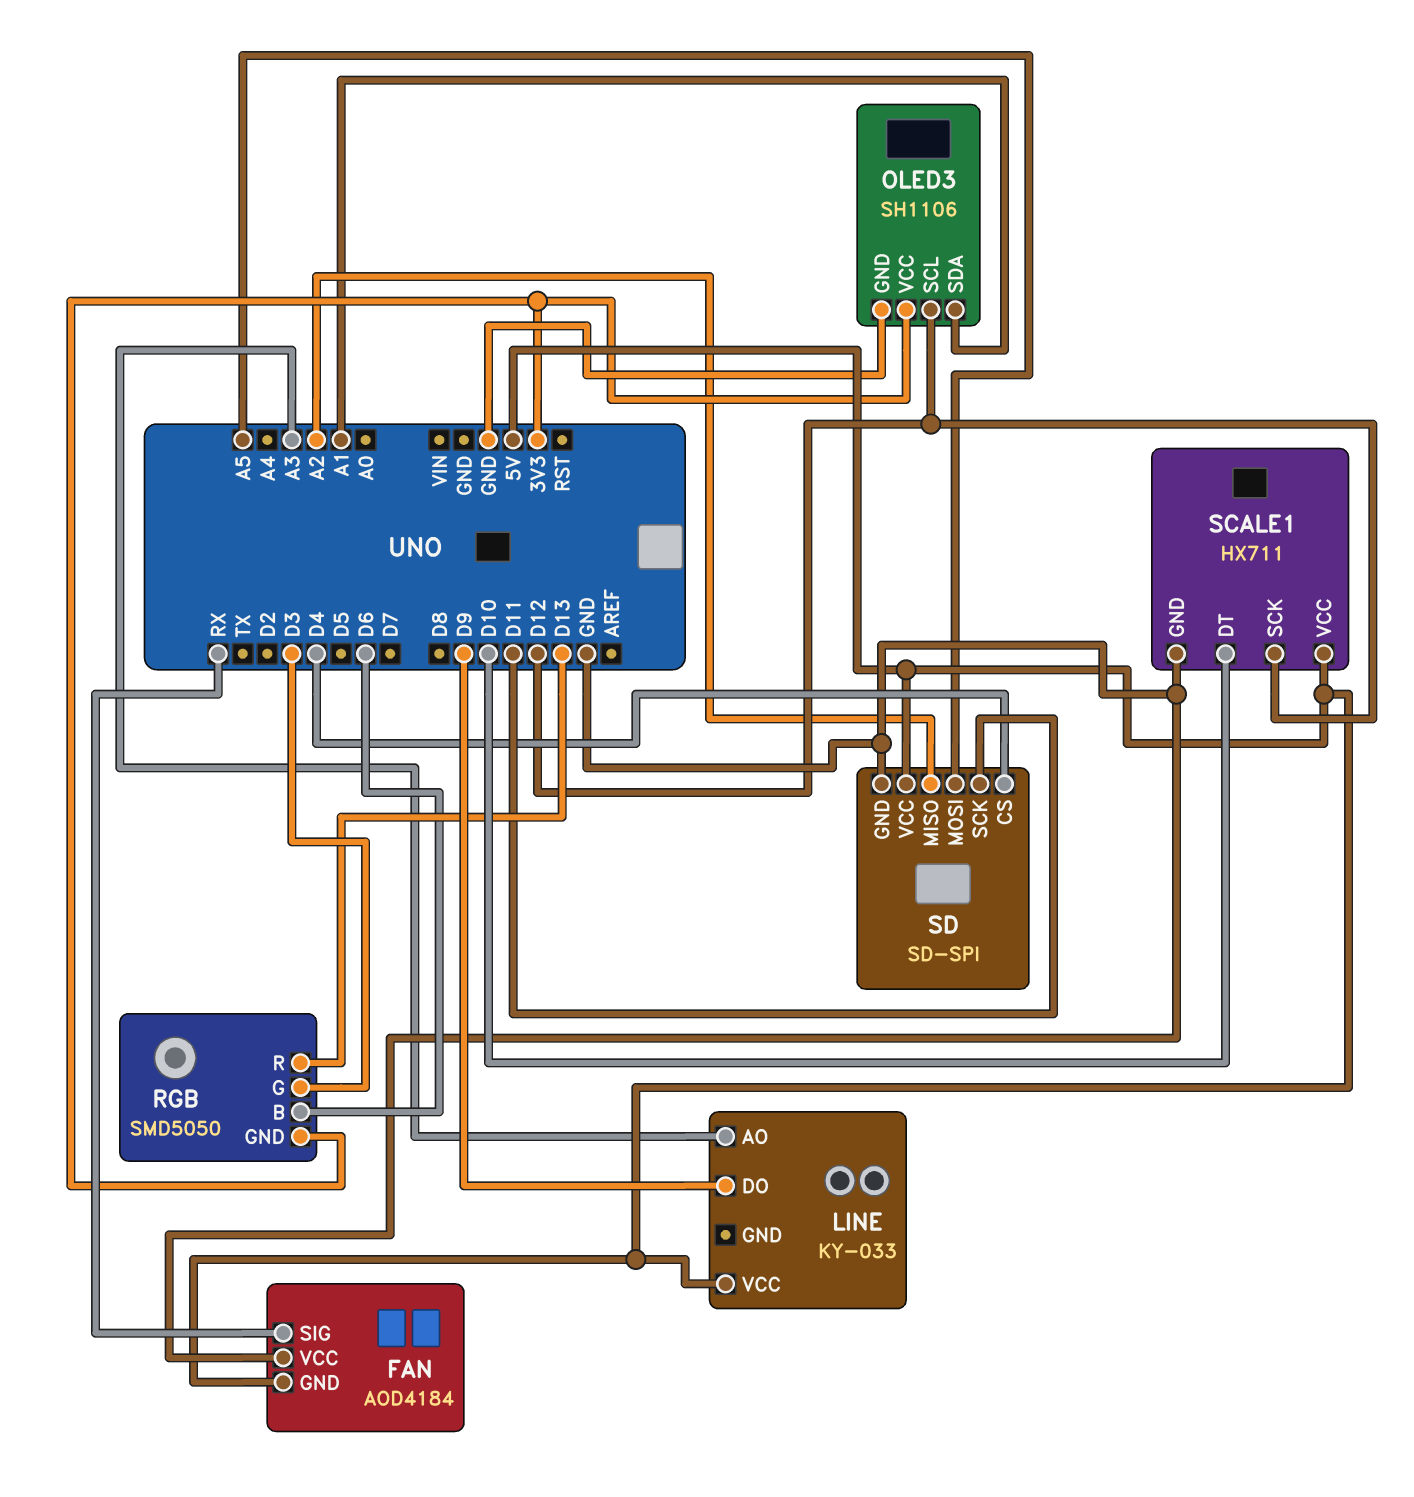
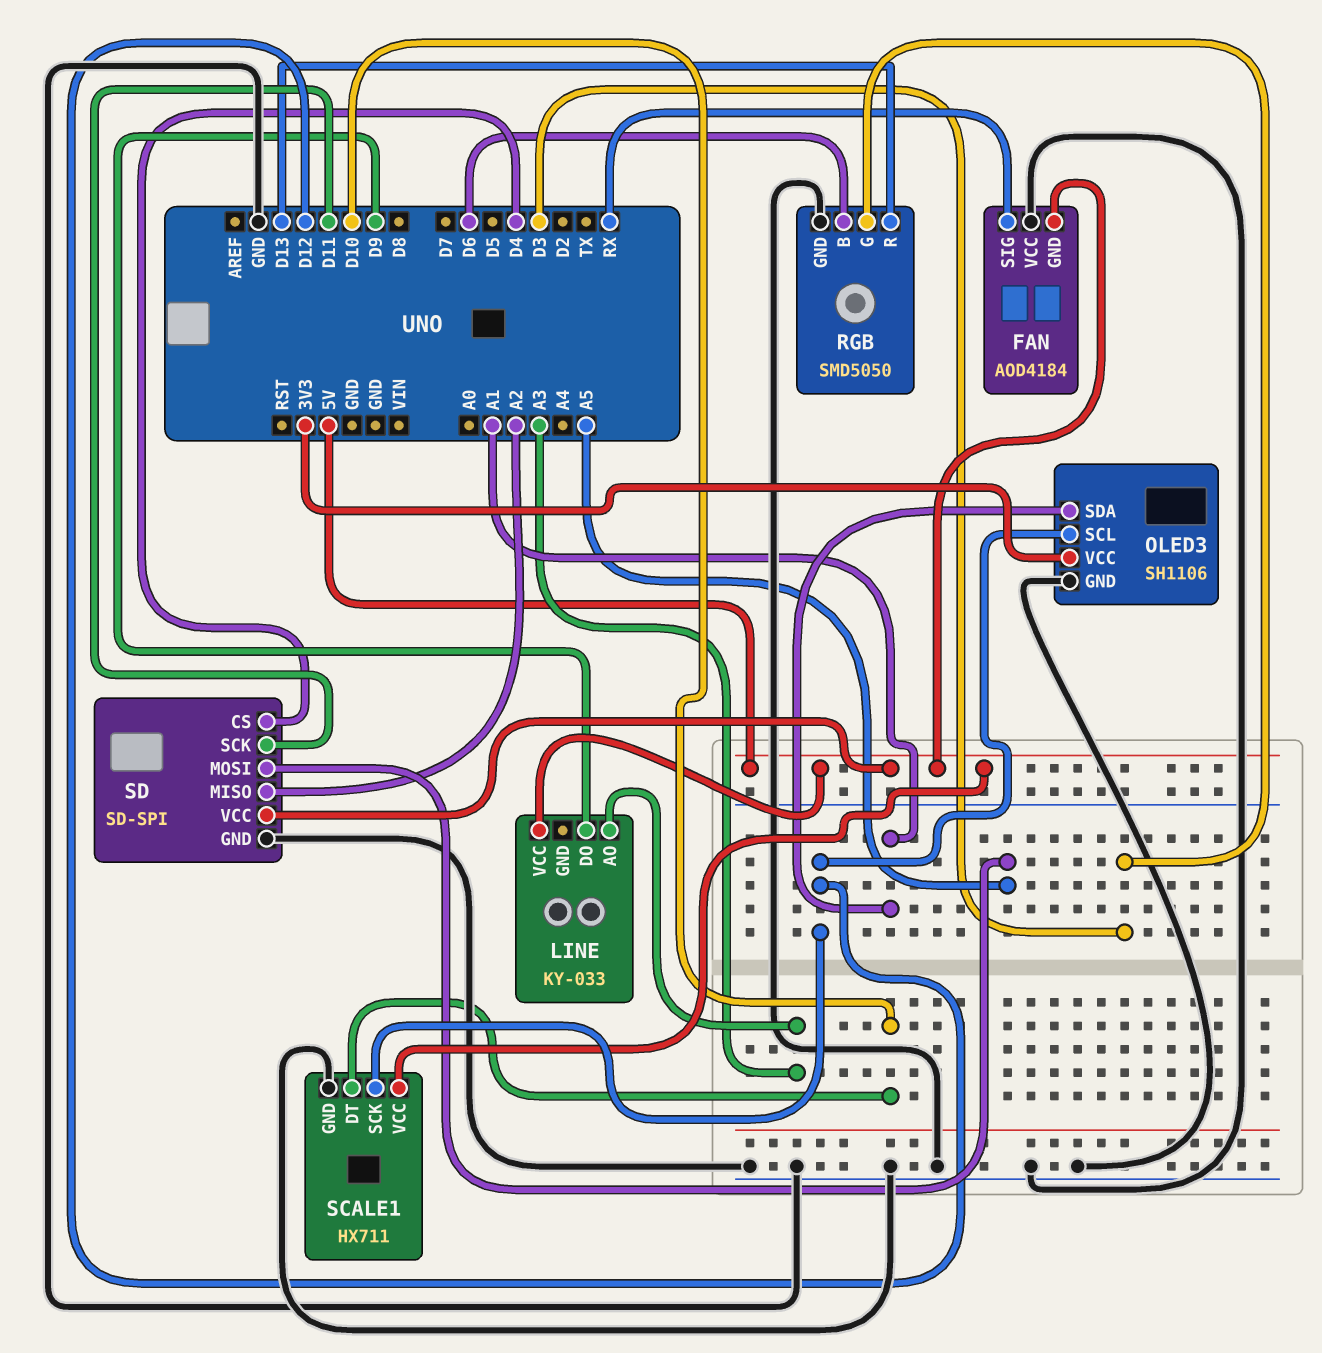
RGB pin GND: 3V3 -> GND

